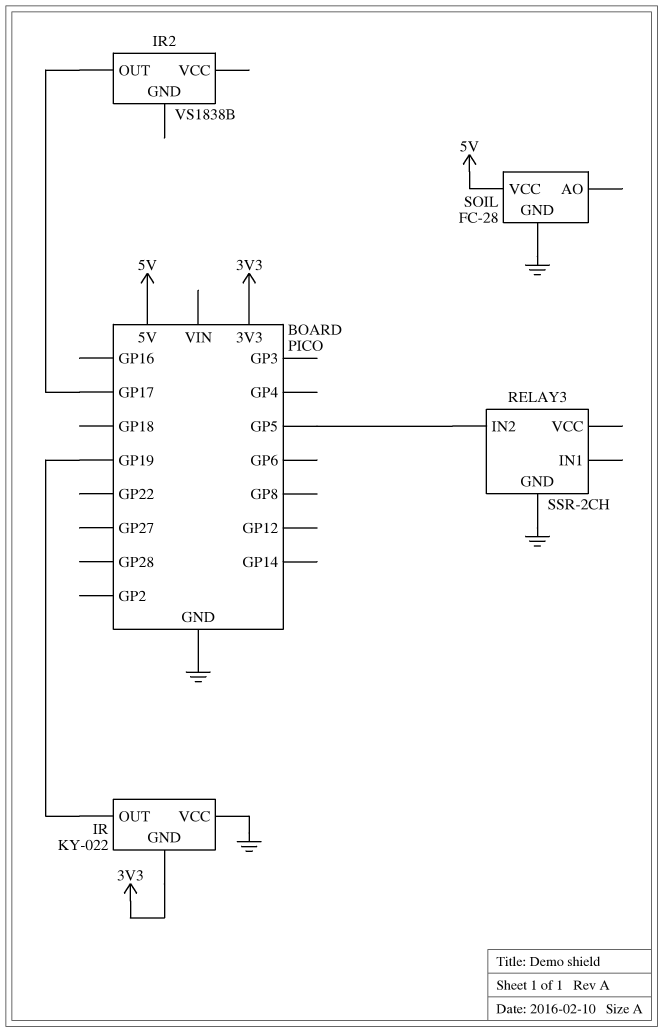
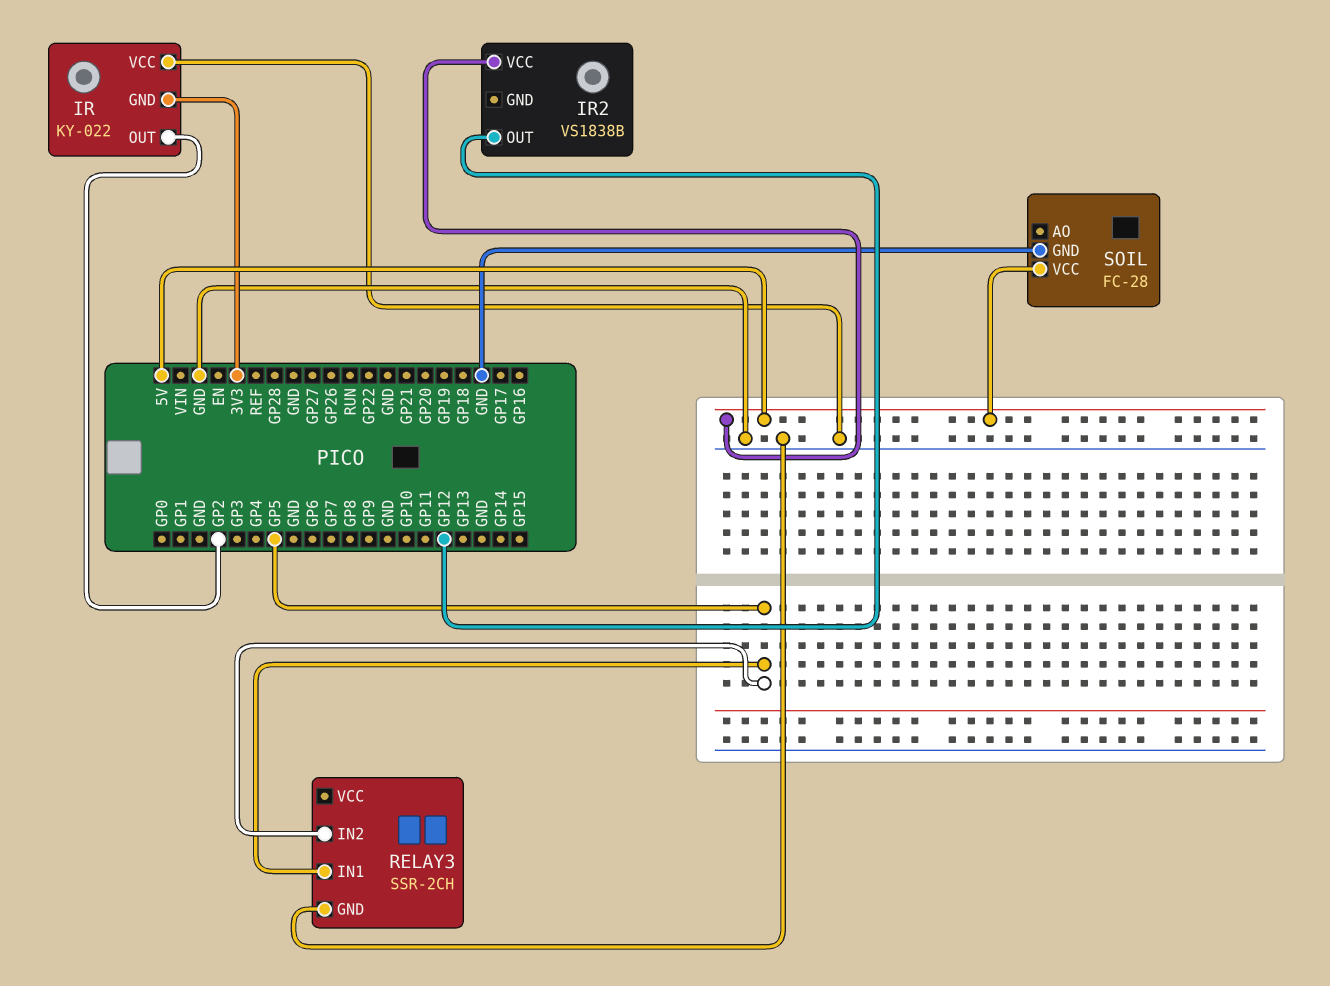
IR pin OUT: GP19 -> GP2
IR2 pin OUT: GP17 -> GP12
IR2 pin VCC: none -> 5V
RELAY3 pin IN1: none -> GP5

